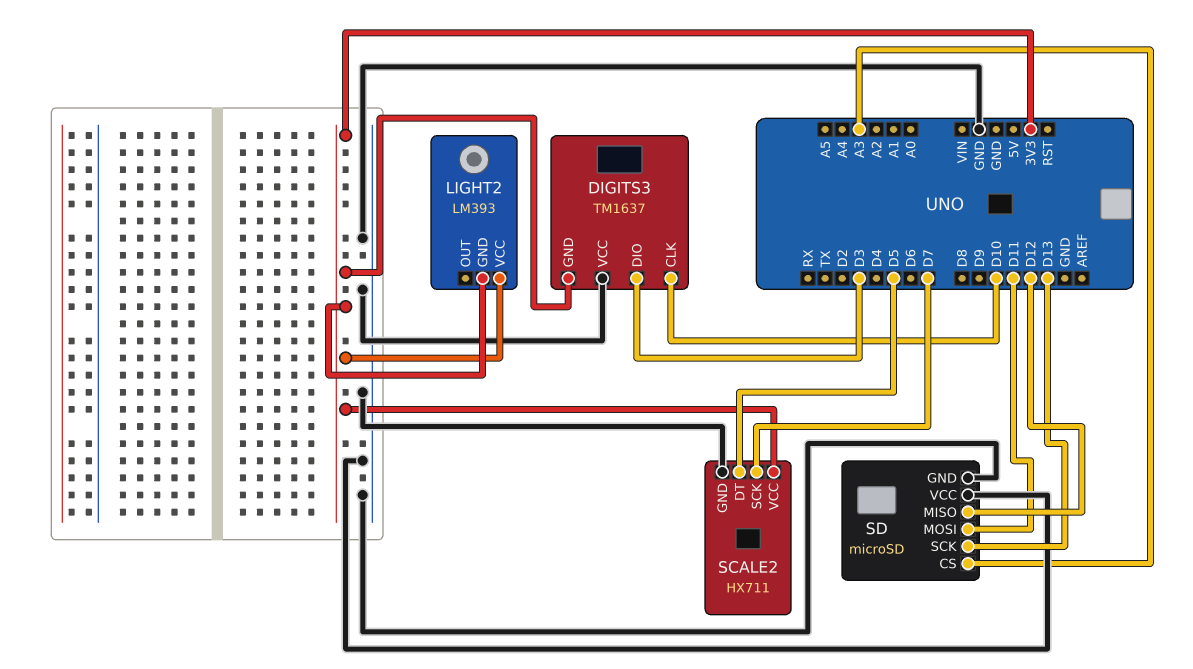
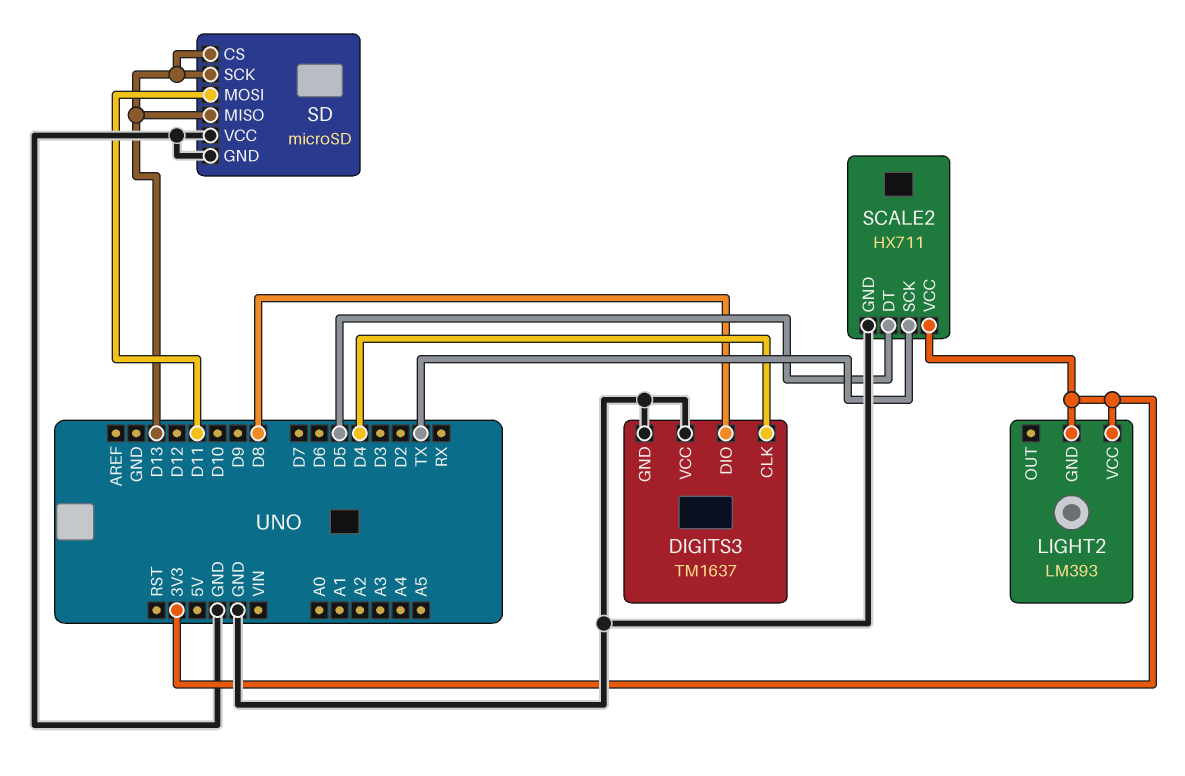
DIGITS3 pin CLK: D10 -> D4
DIGITS3 pin DIO: D3 -> D8
DIGITS3 pin GND: 3V3 -> GND
SCALE2 pin SCK: D7 -> TX
SD pin CS: A3 -> D13
SD pin MISO: D12 -> D13

